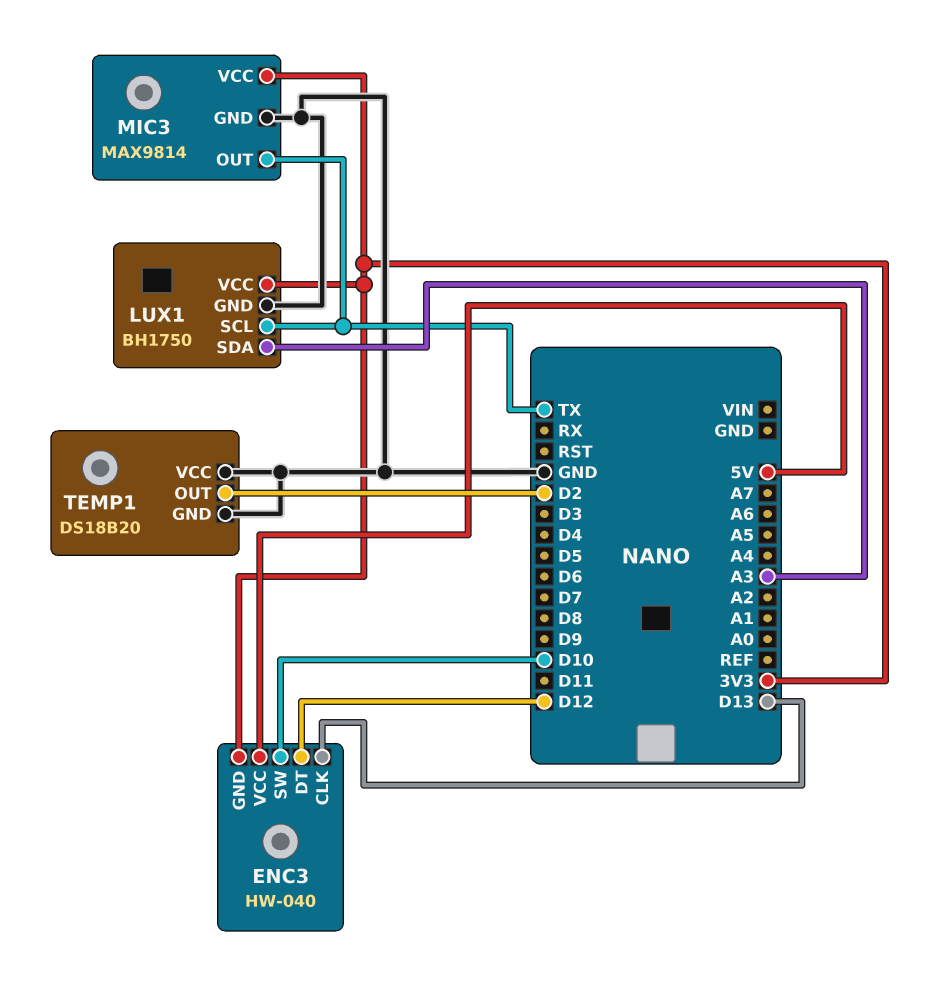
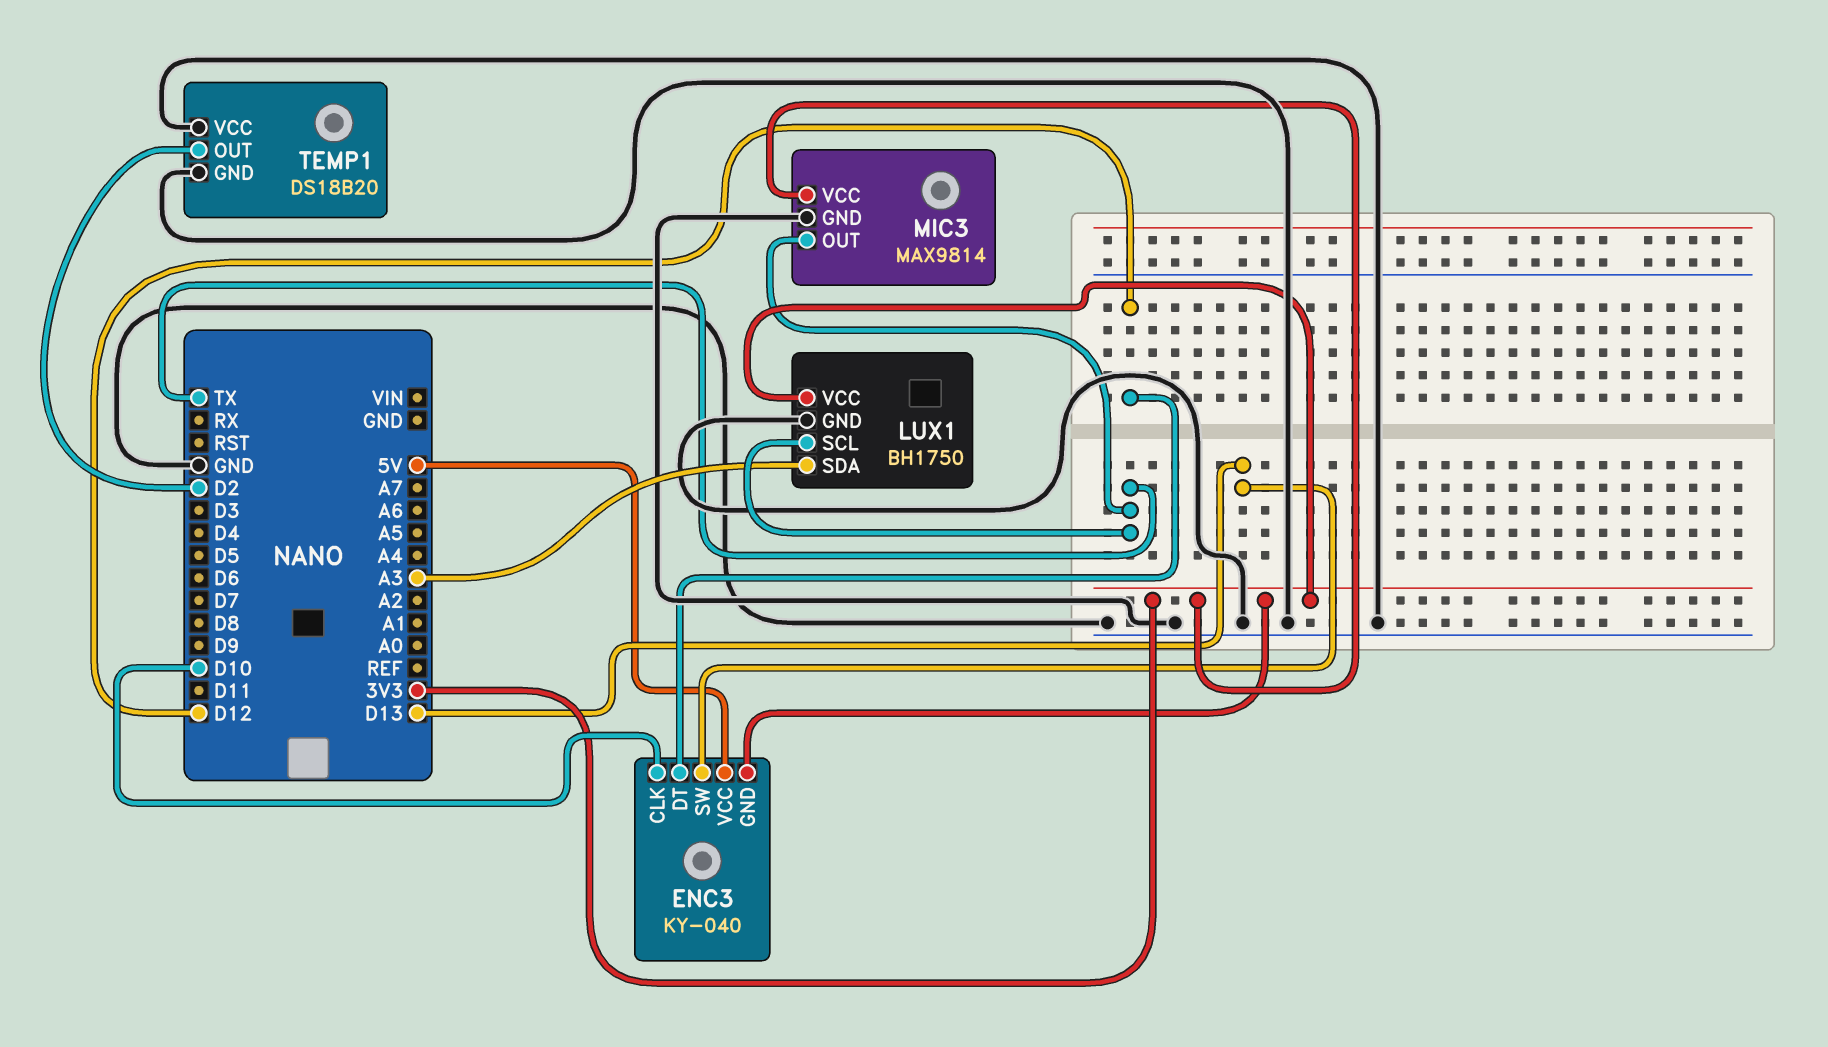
ENC3: HW-040 -> KY-040
ENC3 pin CLK: D13 -> D10
ENC3 pin SW: D10 -> D13

